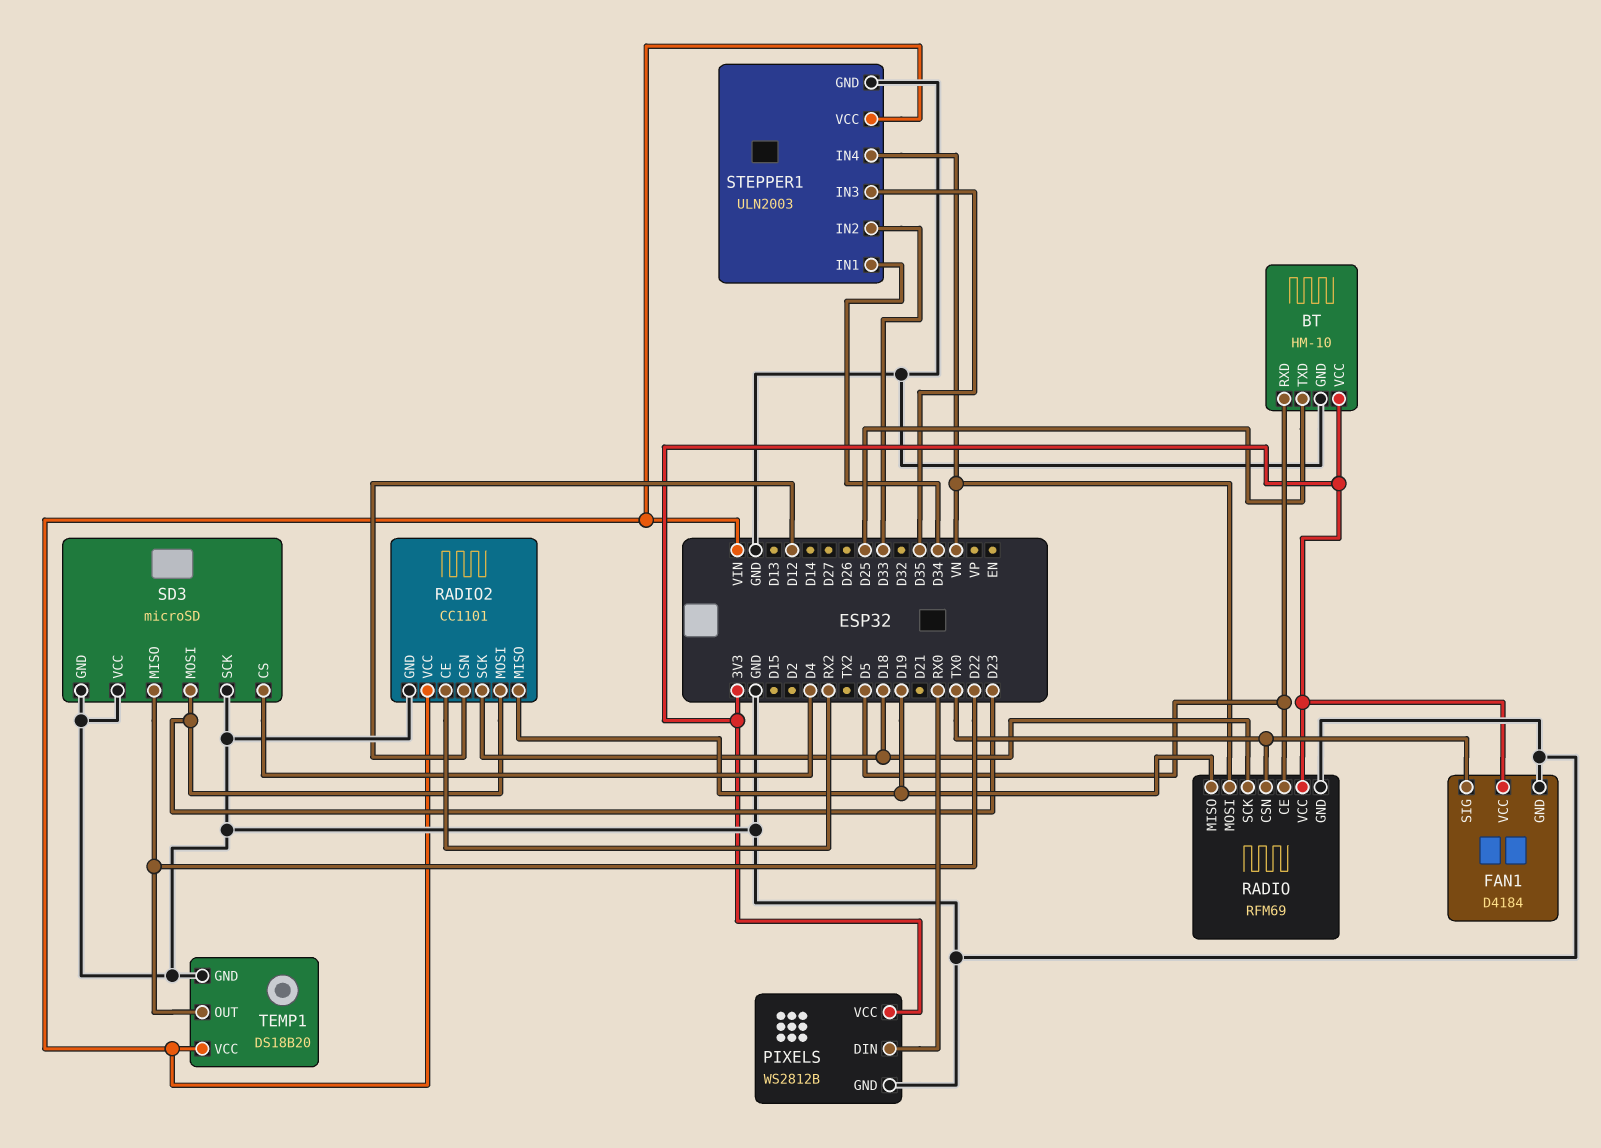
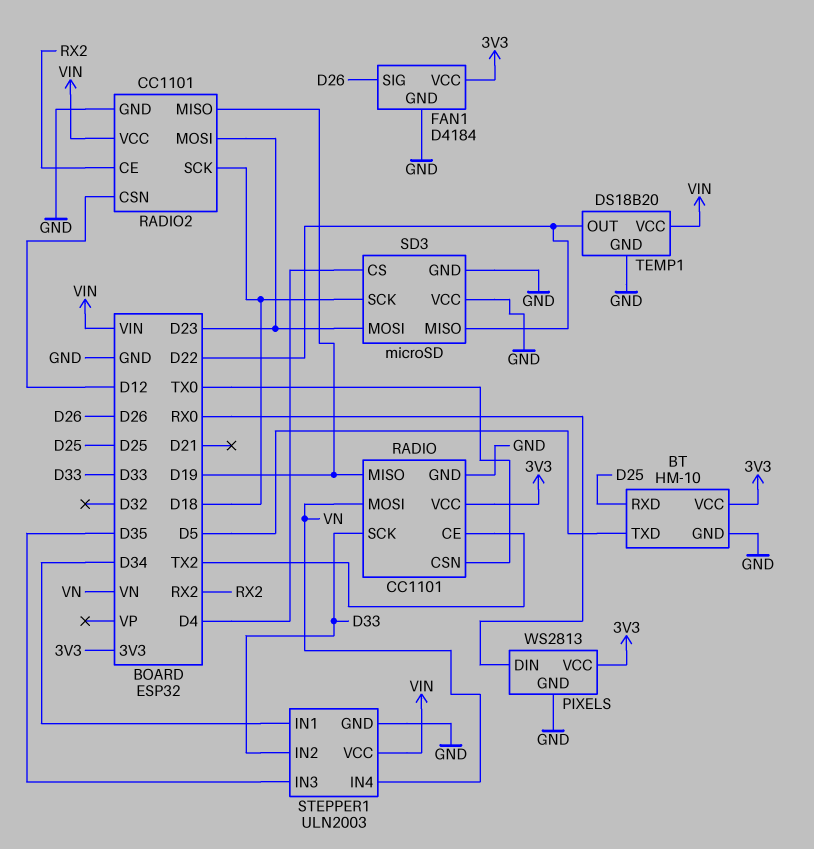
BT pin RXD: D5 -> D25
BT pin TXD: D25 -> D5
FAN1 pin SIG: TX0 -> D26
PIXELS: WS2812B -> WS2813
RADIO: RFM69 -> CC1101
RADIO pin CE: D5 -> TX2
RADIO pin SCK: D18 -> D33
SD3 pin SCK: GND -> D18

